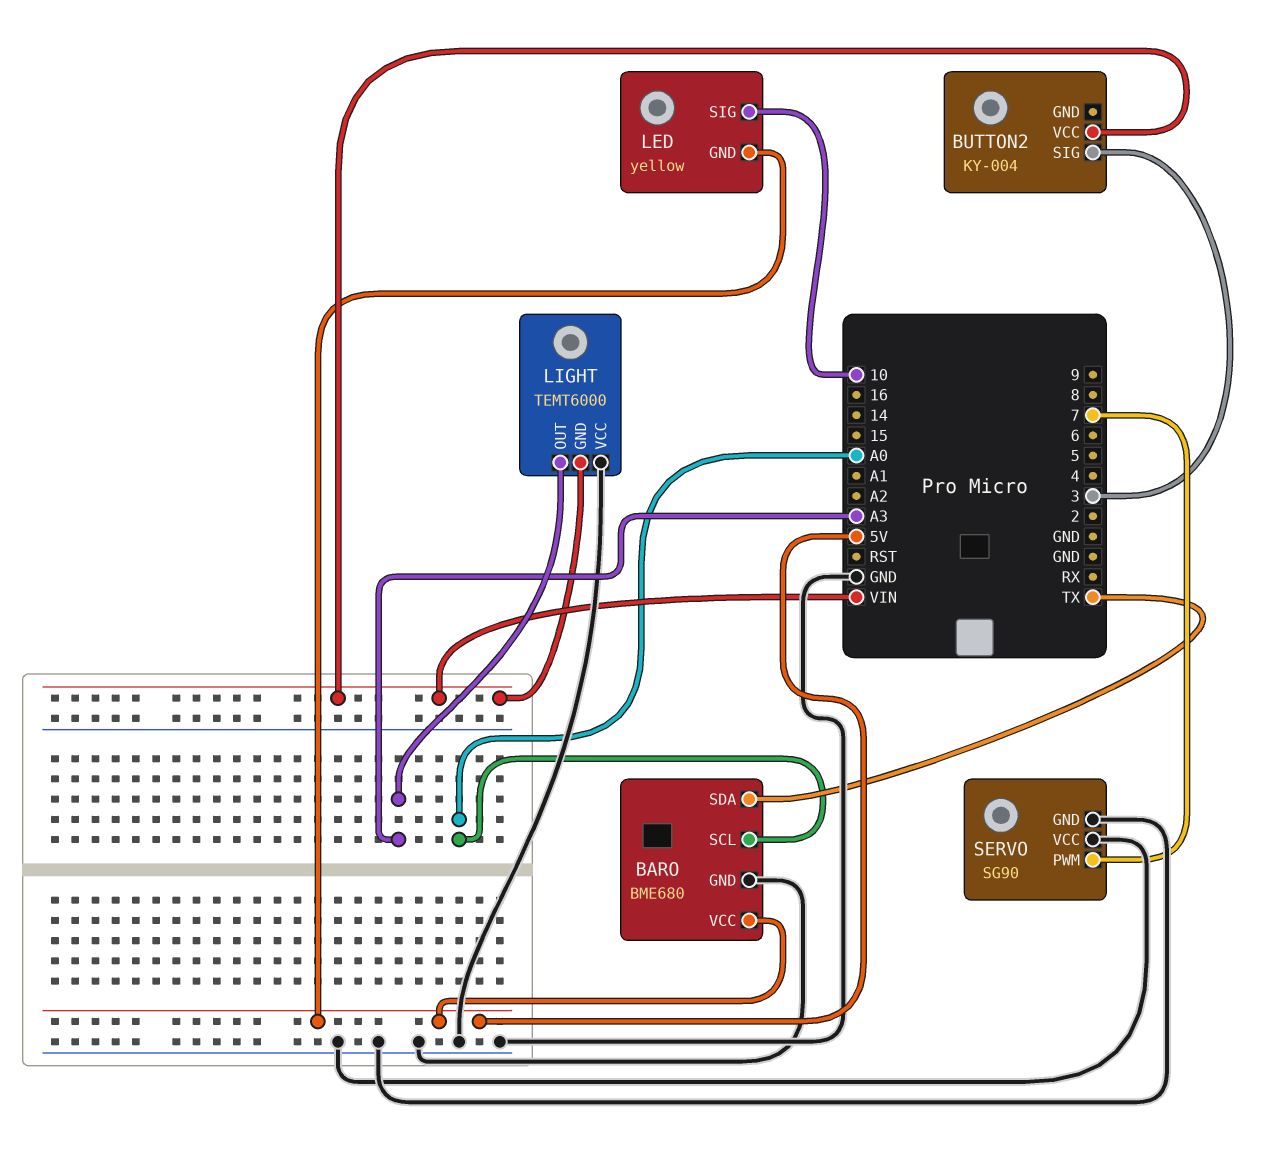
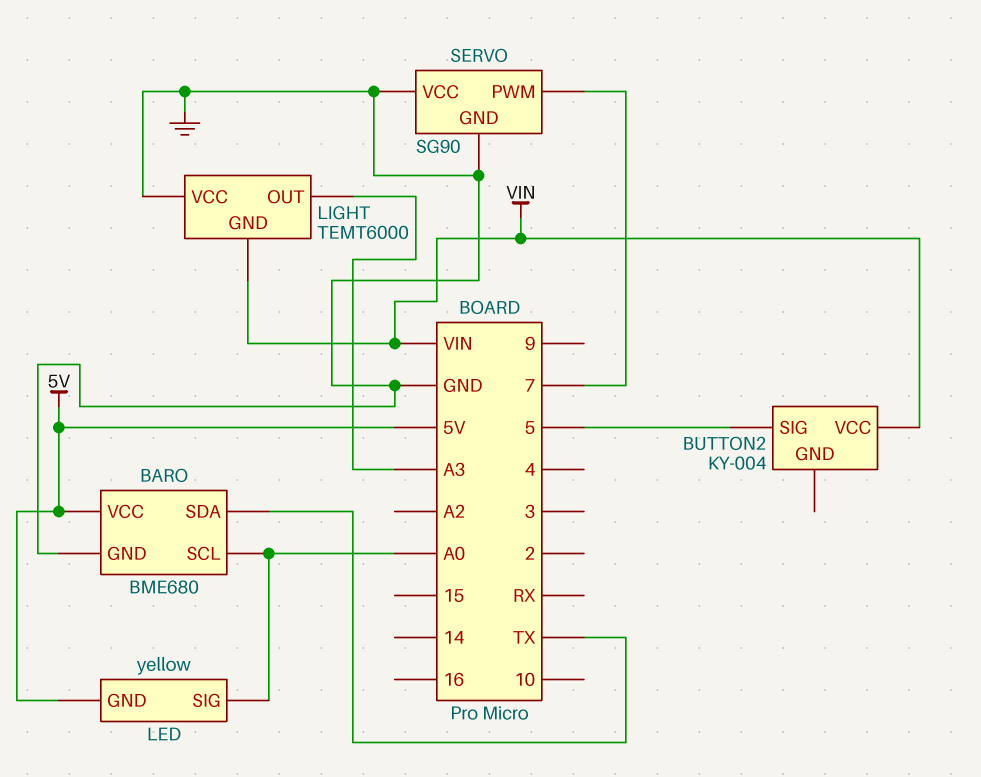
BUTTON2 pin SIG: 3 -> 5
LED pin SIG: 10 -> A0

